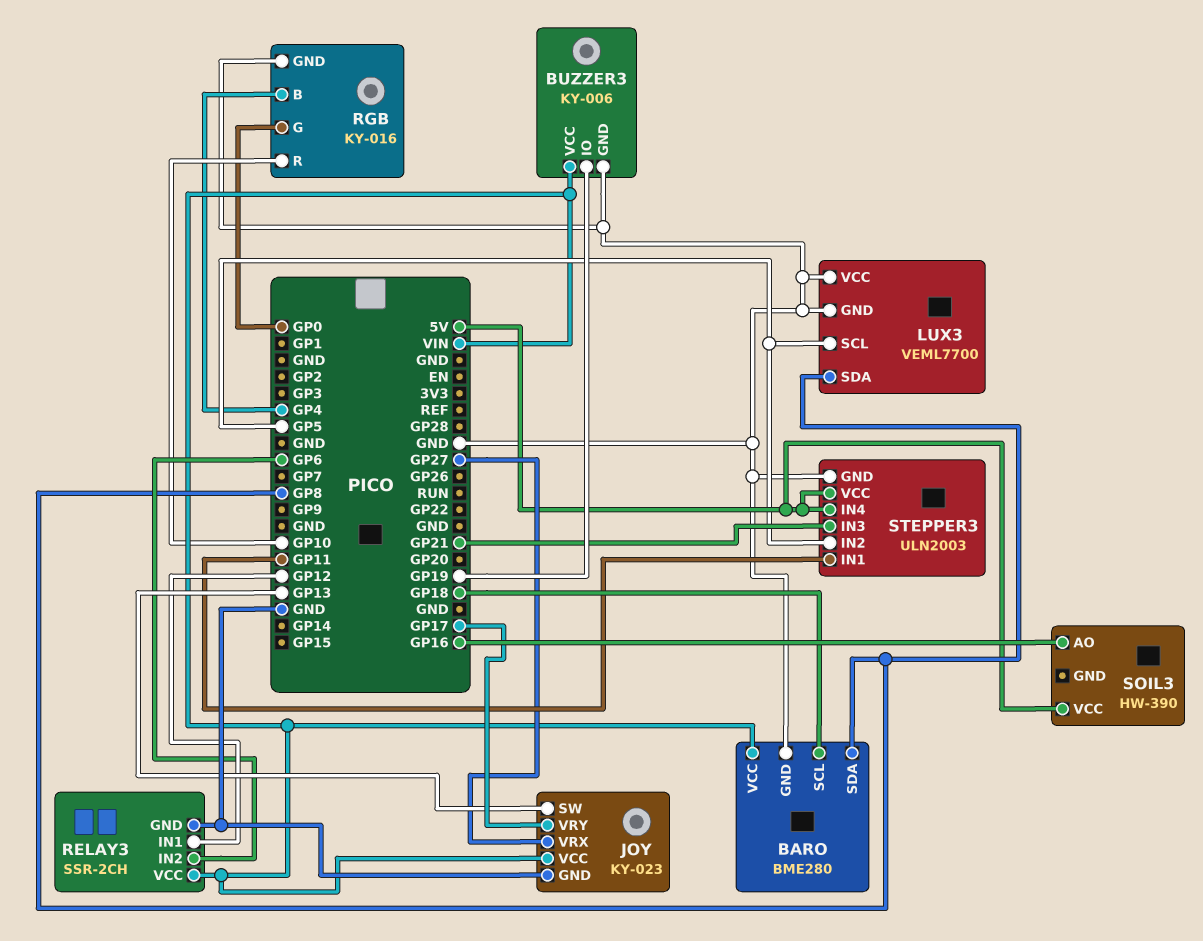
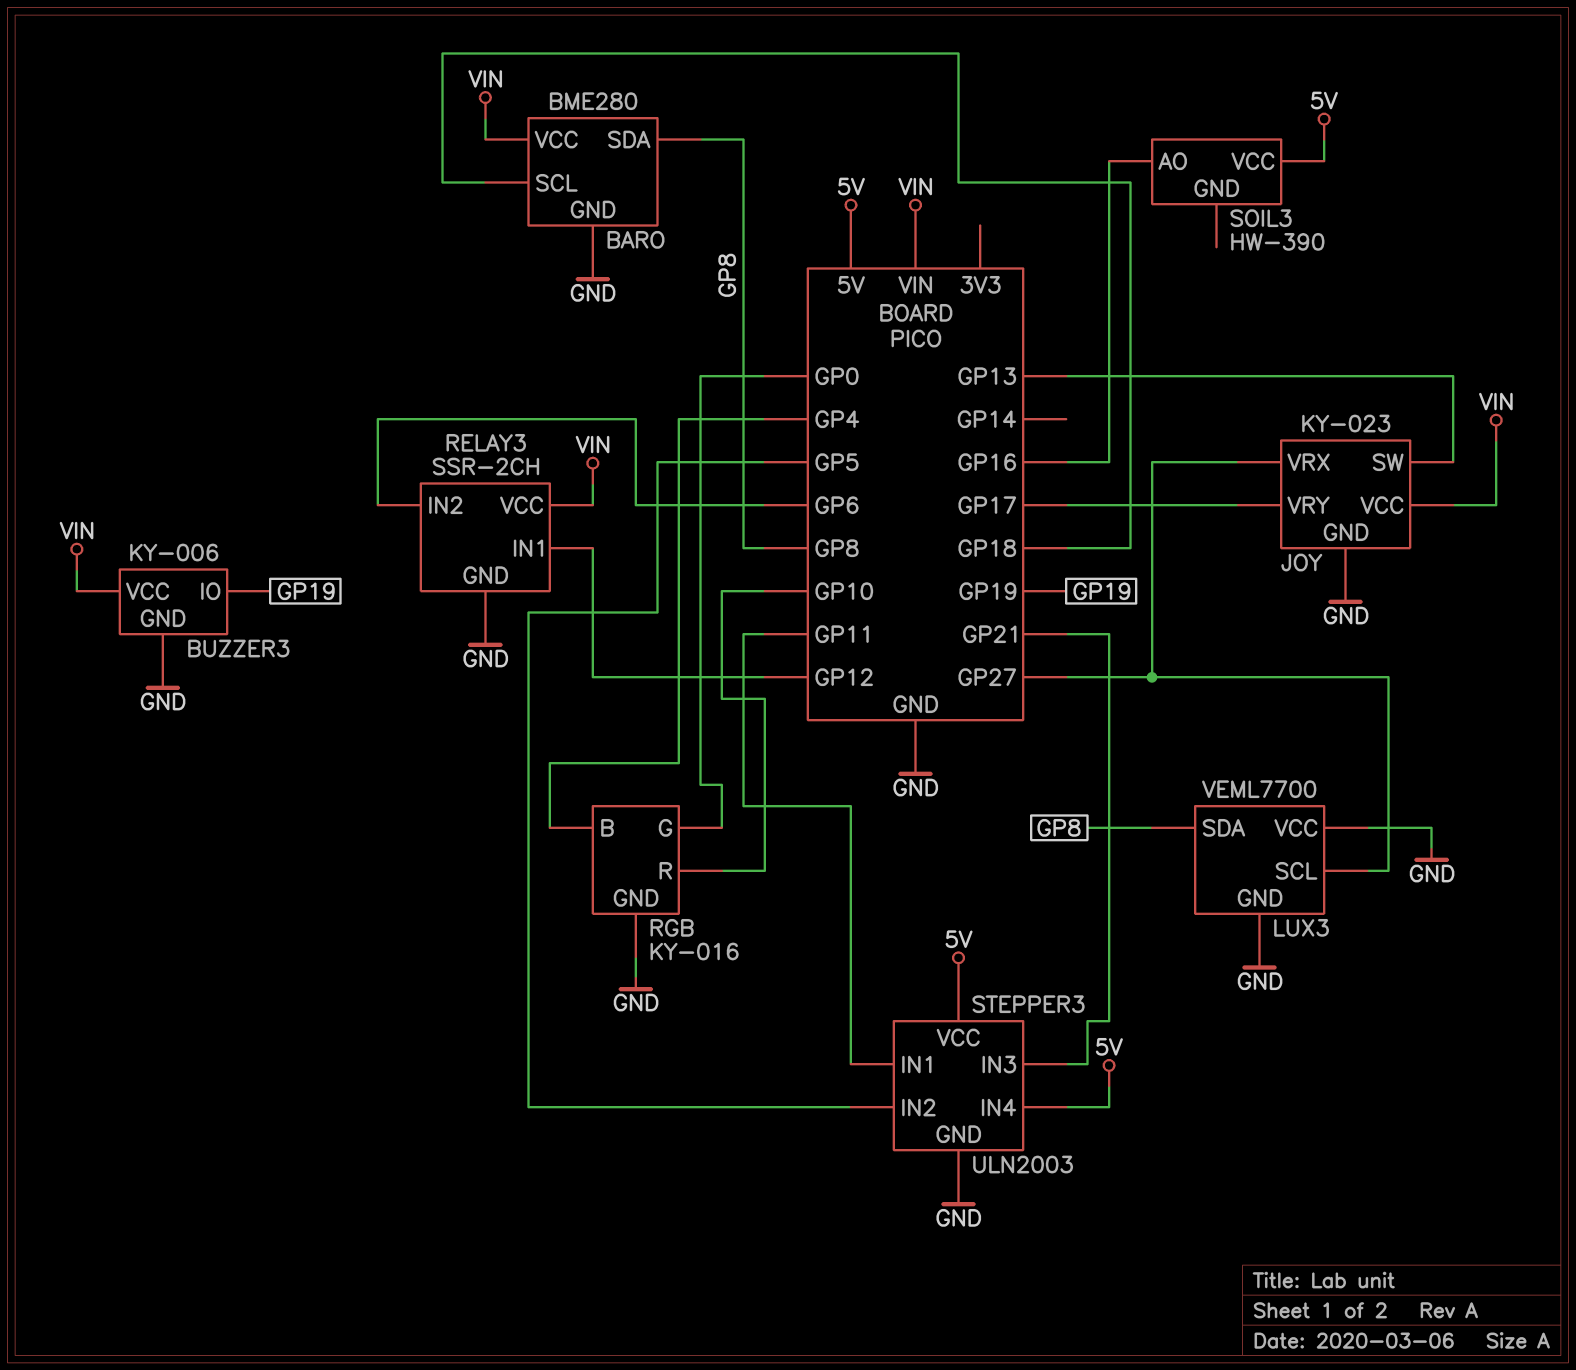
LUX3 pin SCL: GP5 -> GP27

